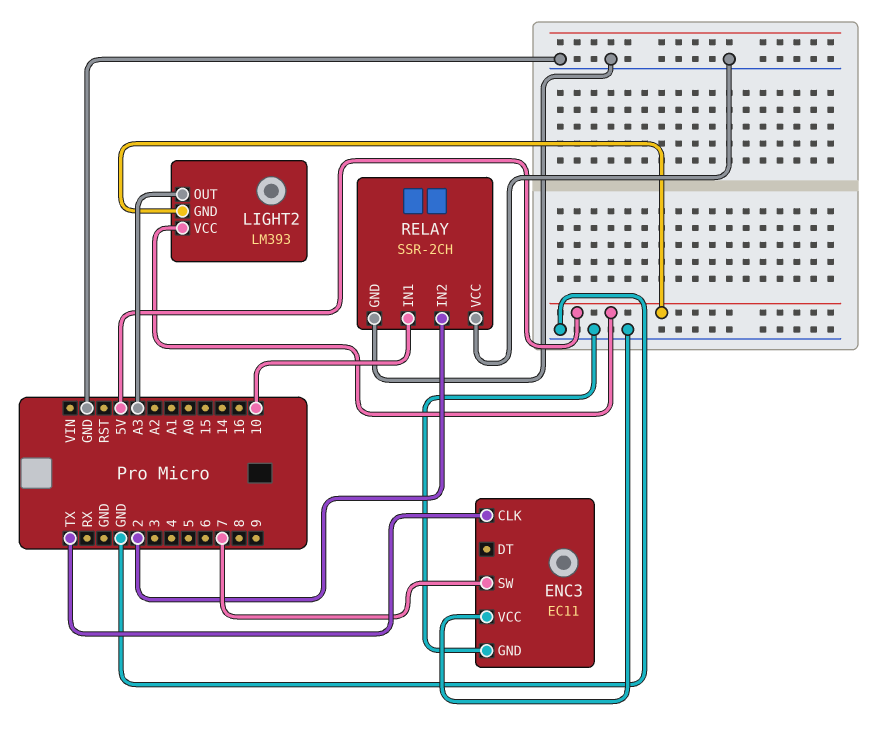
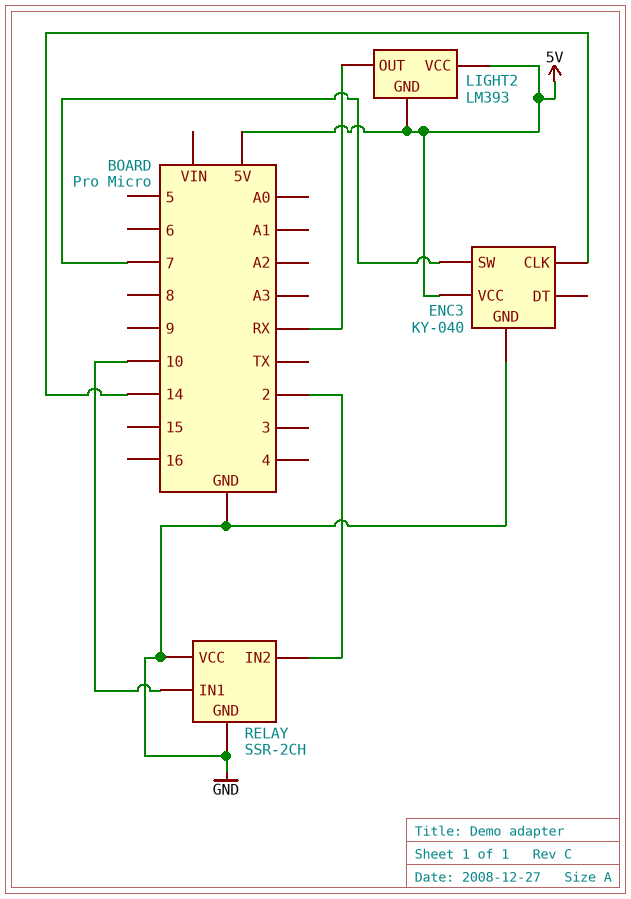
ENC3: EC11 -> KY-040
ENC3 pin CLK: TX -> 14
ENC3 pin VCC: GND -> 5V
LIGHT2 pin OUT: A3 -> RX

